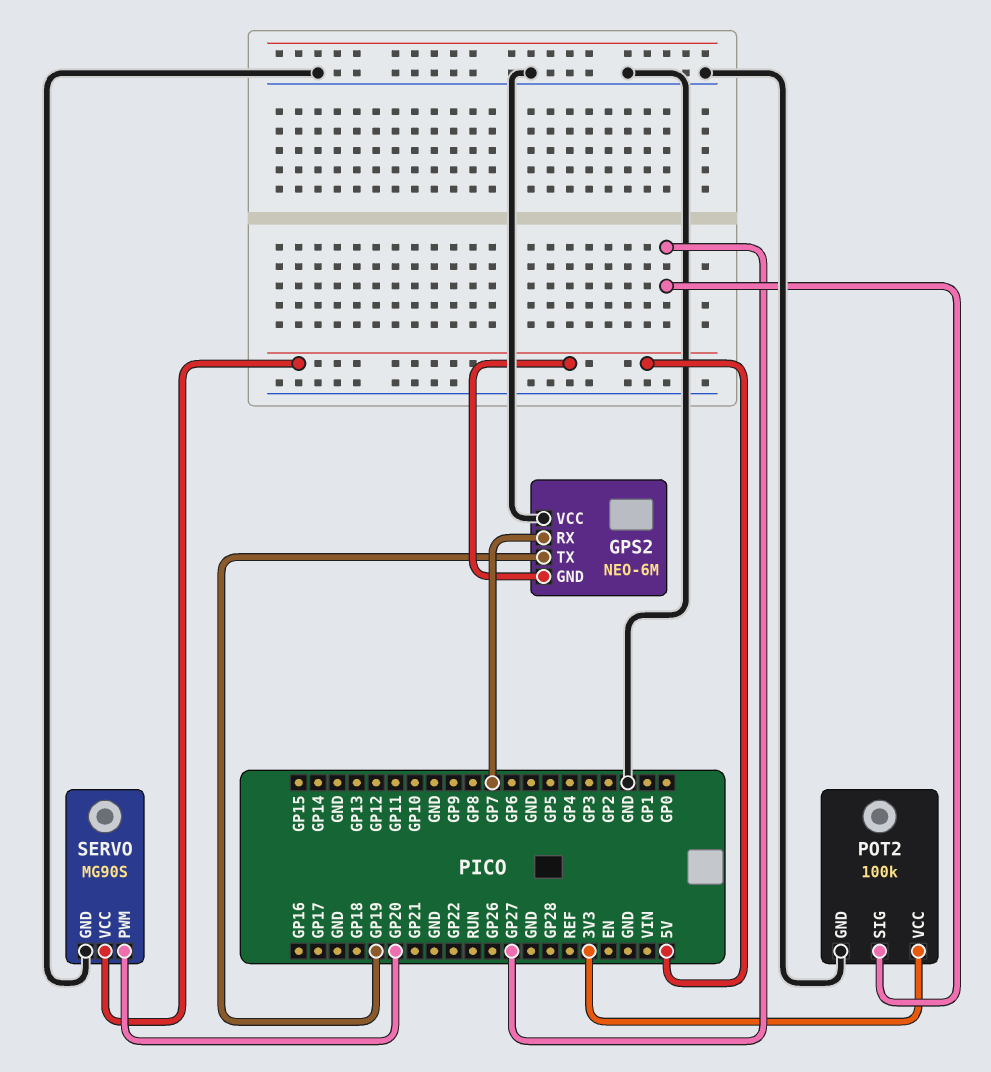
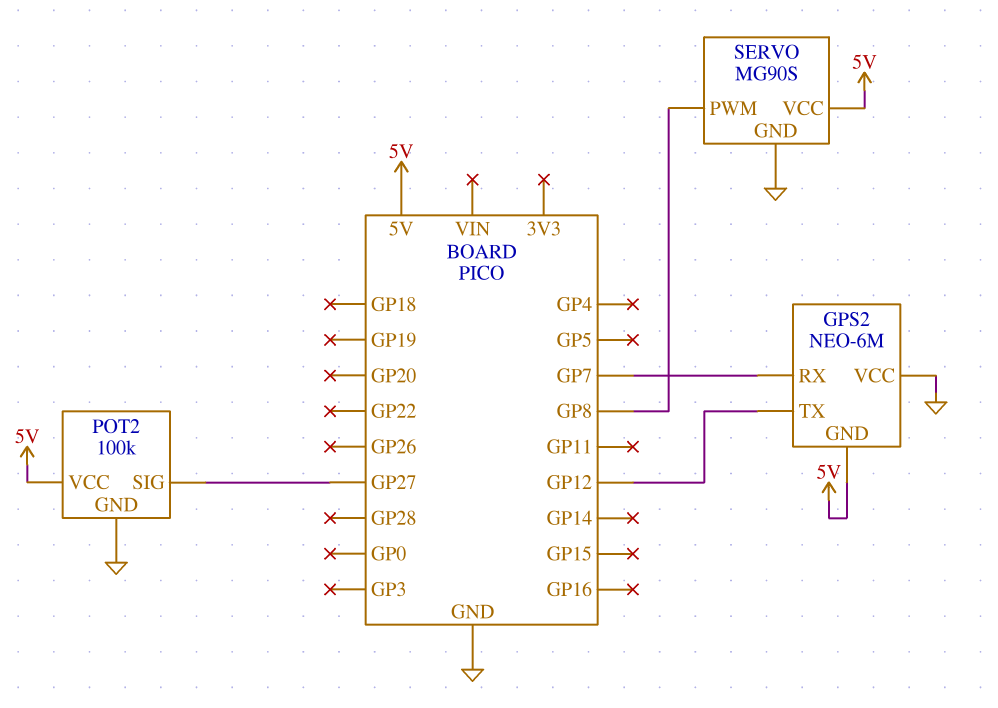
GPS2 pin TX: GP19 -> GP12
POT2 pin VCC: 3V3 -> 5V
SERVO pin PWM: GP20 -> GP8

